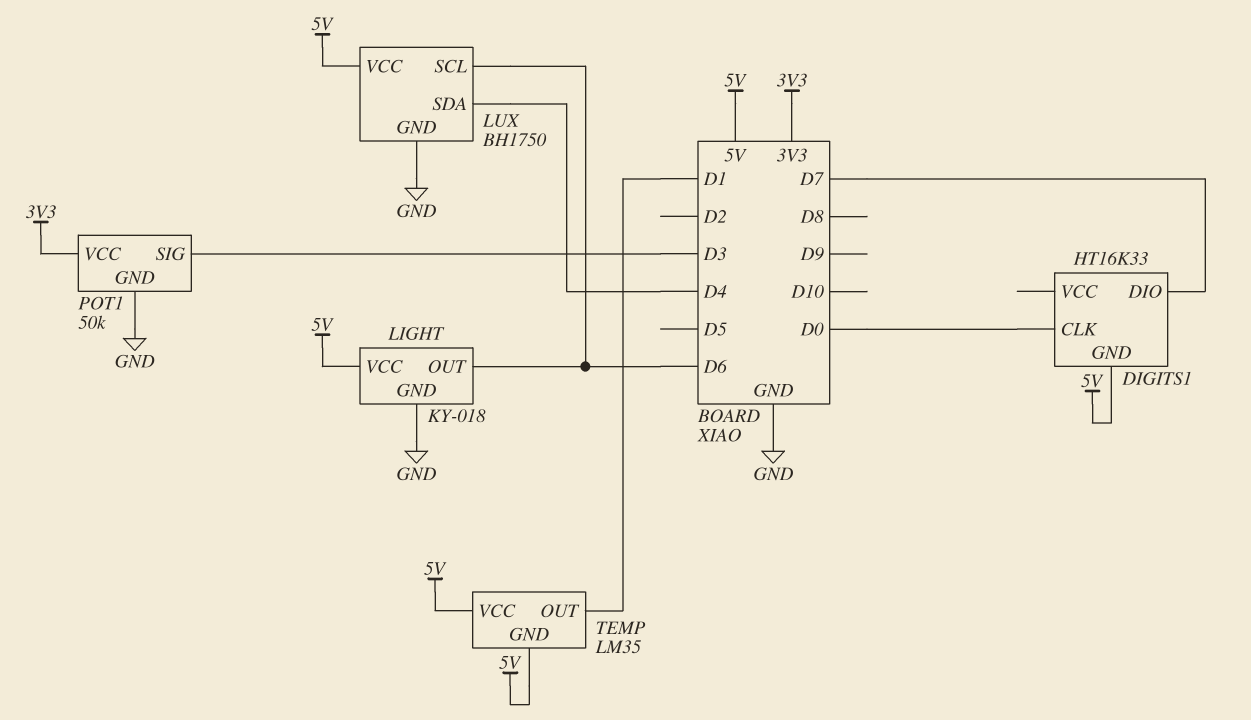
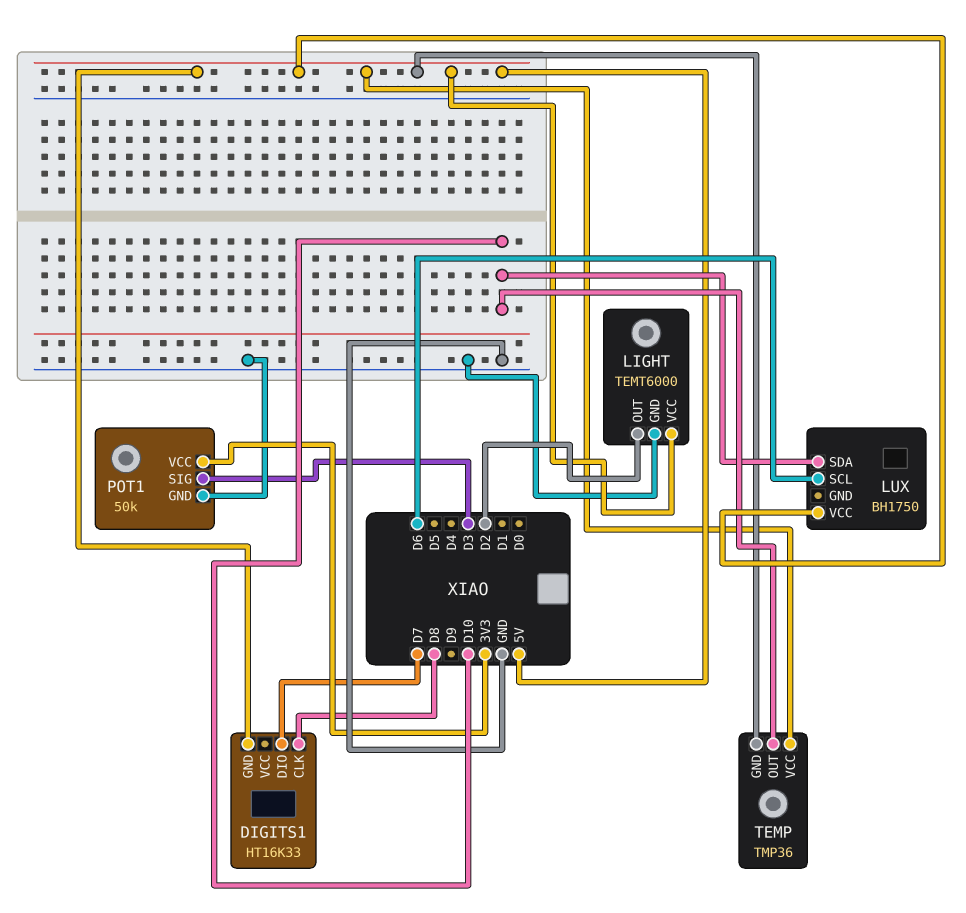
DIGITS1 pin CLK: D0 -> D8
LIGHT: KY-018 -> TEMT6000
LIGHT pin OUT: D6 -> D2
LUX pin GND: GND -> none
LUX pin SDA: D4 -> D10
TEMP: LM35 -> TMP36
TEMP pin OUT: D1 -> D10

